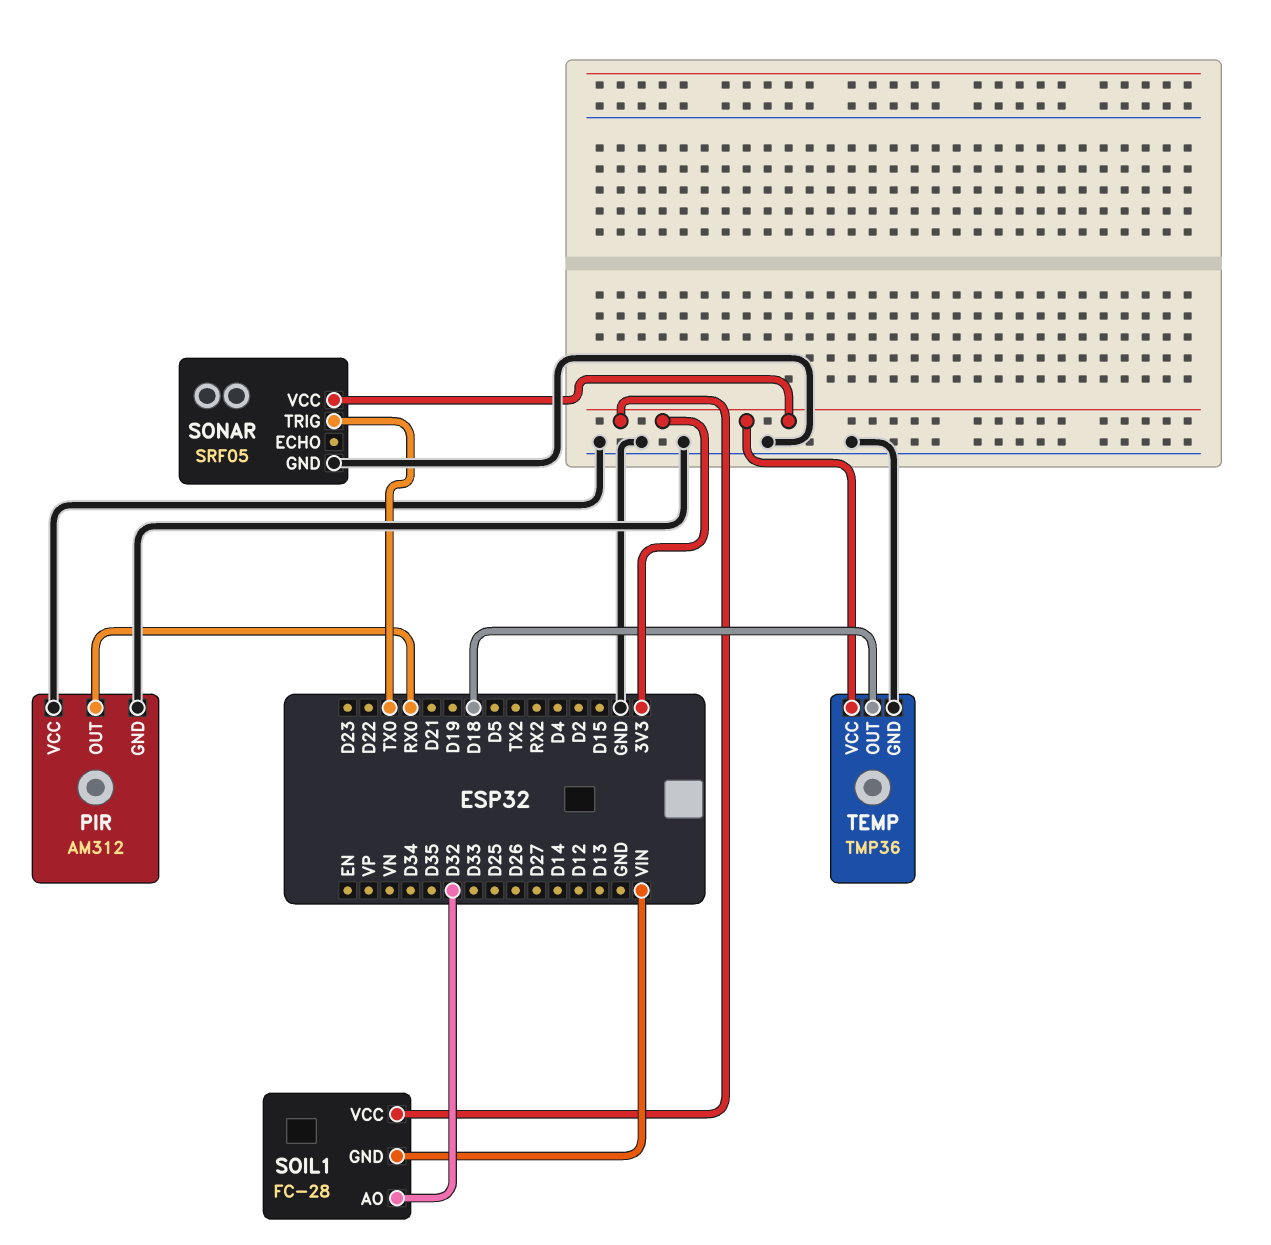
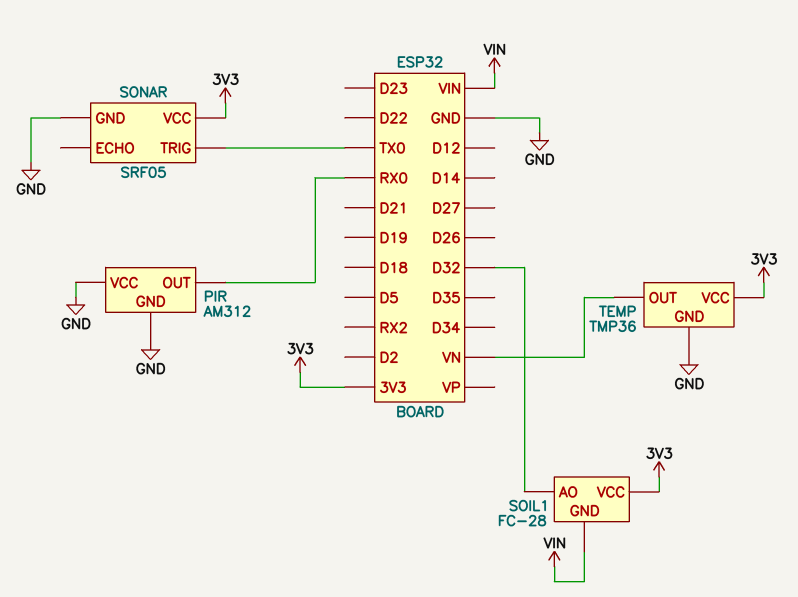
TEMP pin OUT: D18 -> VN

